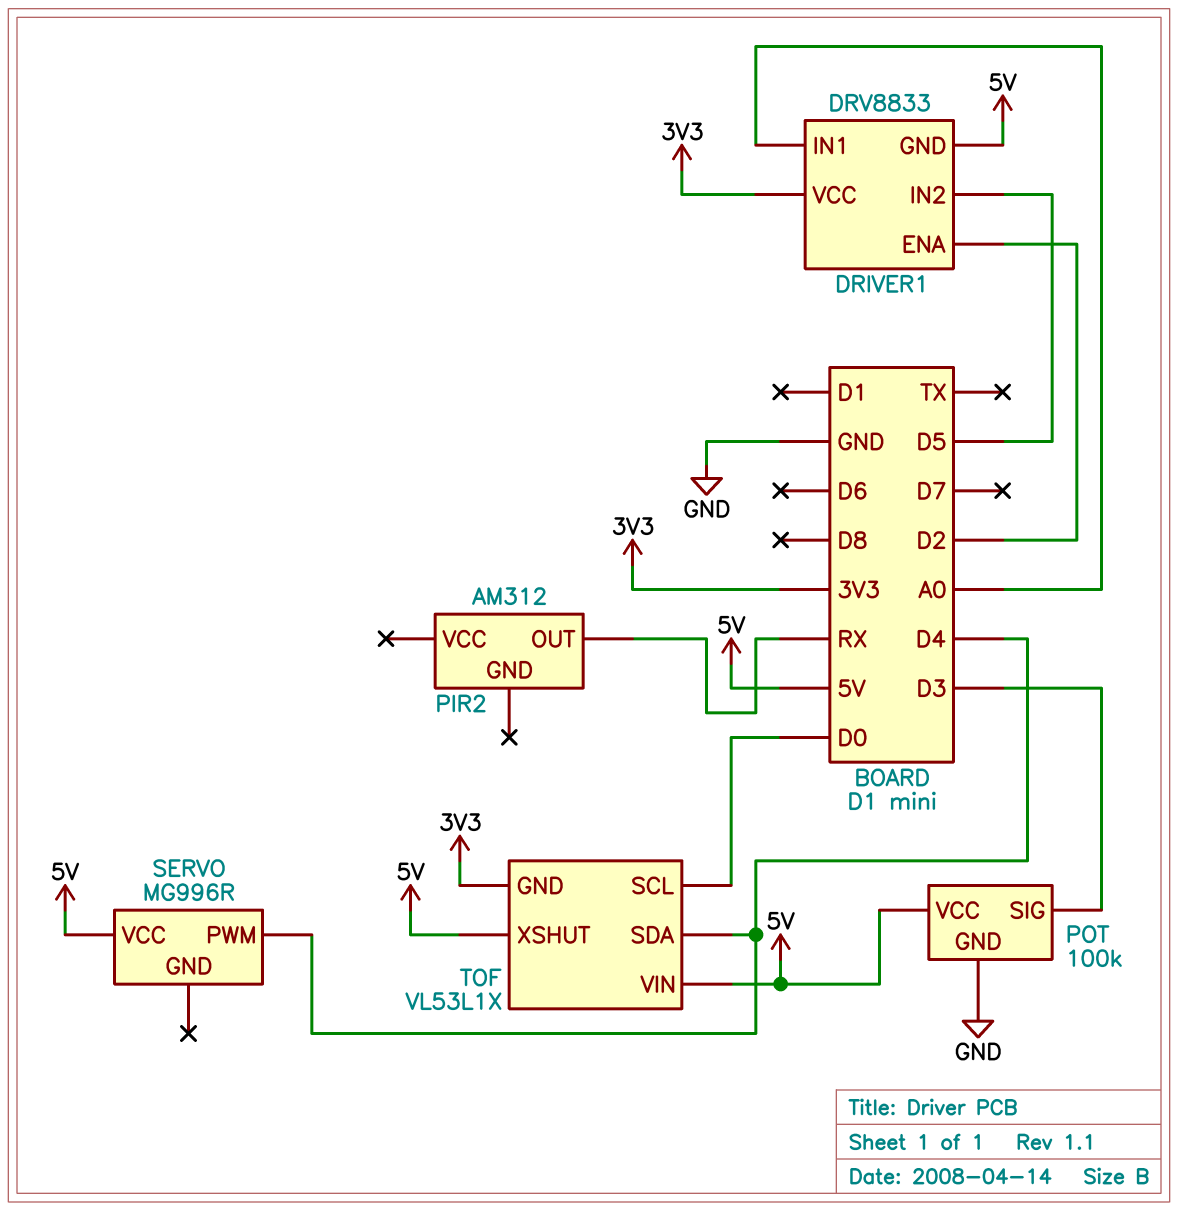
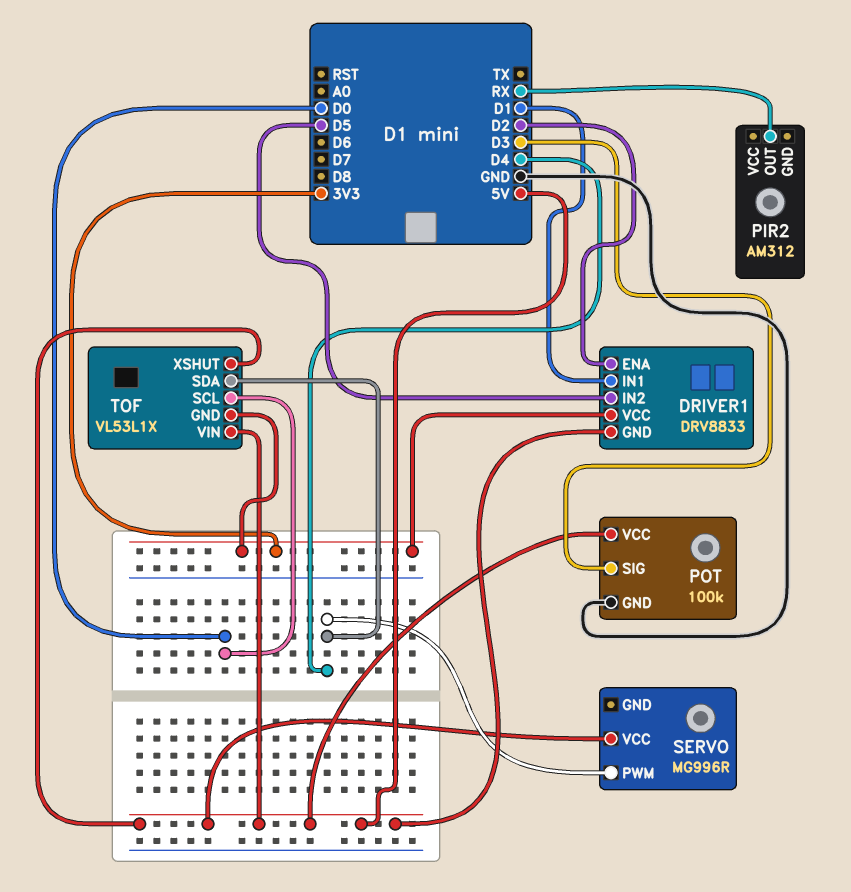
DRIVER1 pin IN1: A0 -> D1

